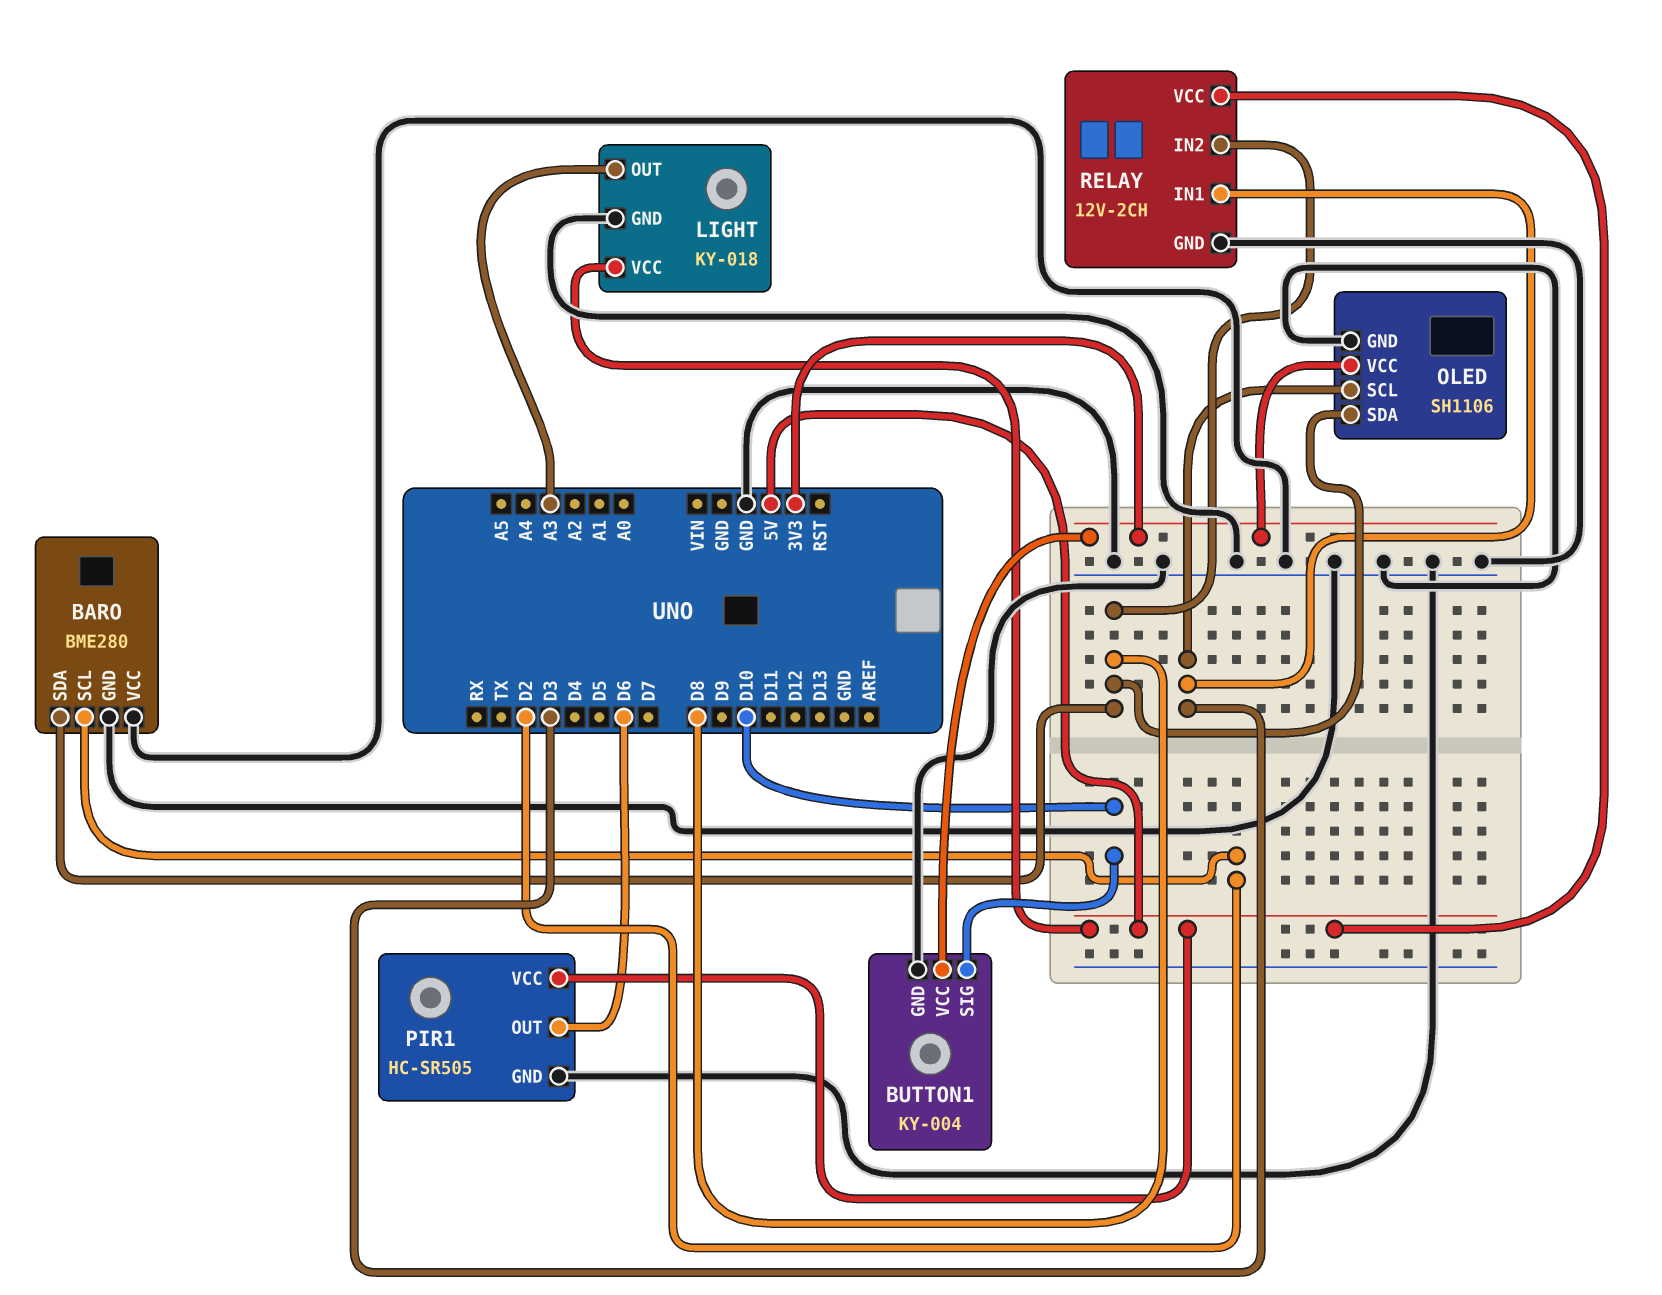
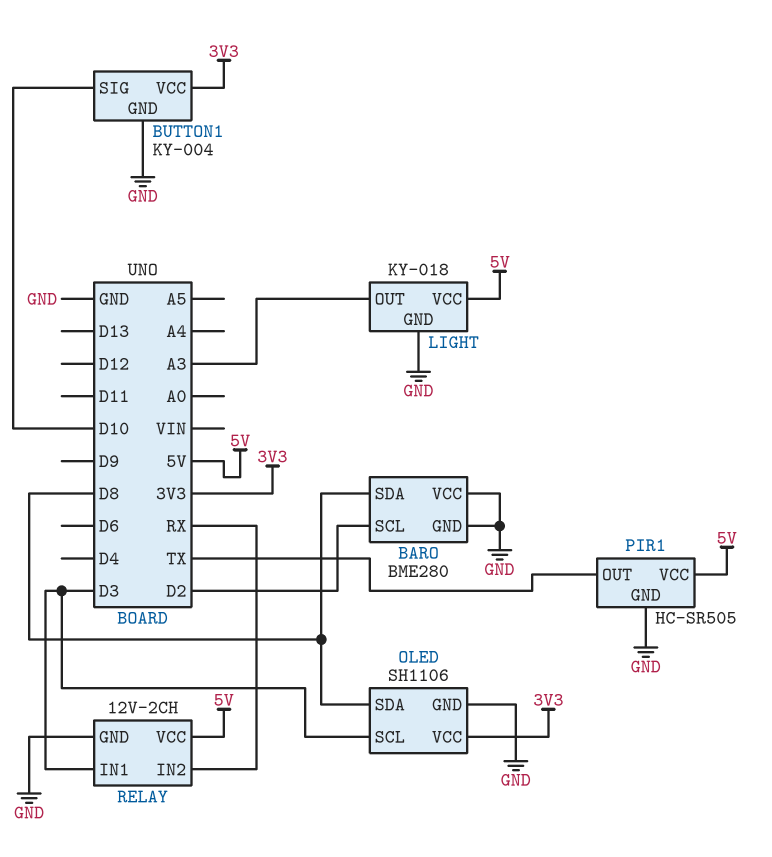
PIR1 pin OUT: D6 -> TX
RELAY pin IN2: D8 -> RX

